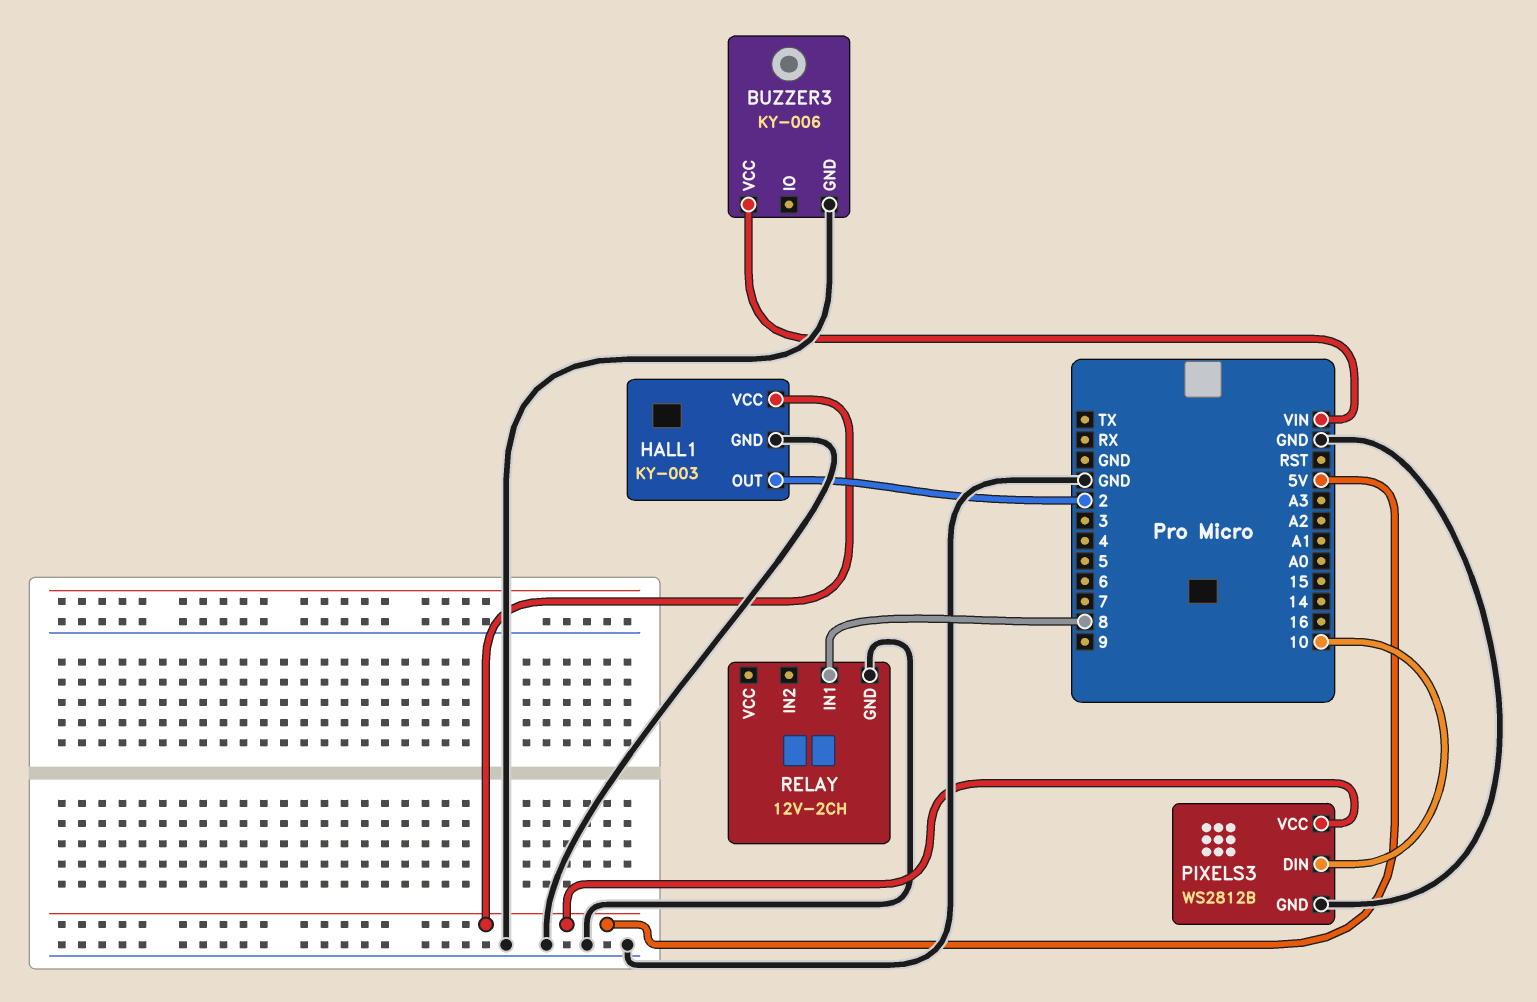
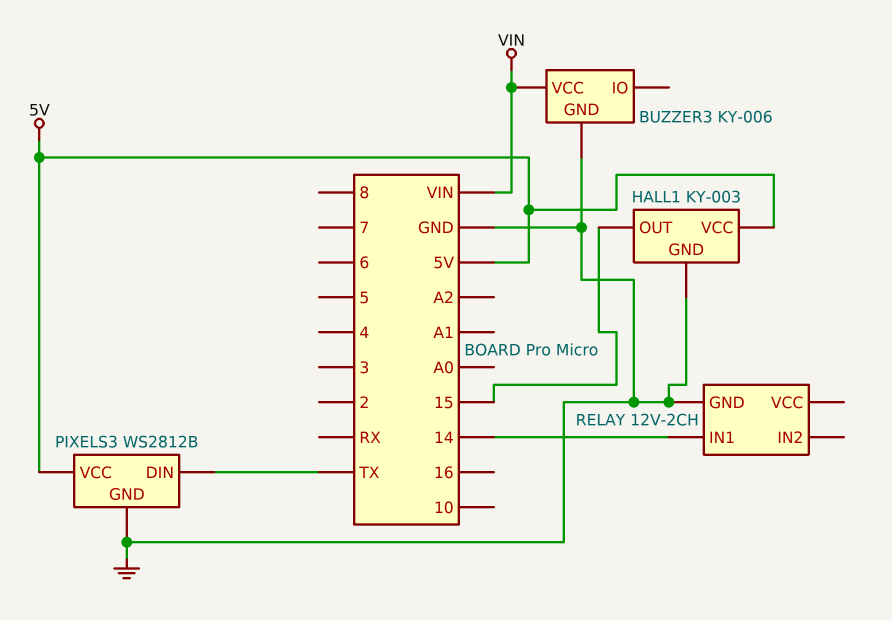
HALL1 pin OUT: 2 -> 15
PIXELS3 pin DIN: 10 -> TX
RELAY pin IN1: 8 -> 14

